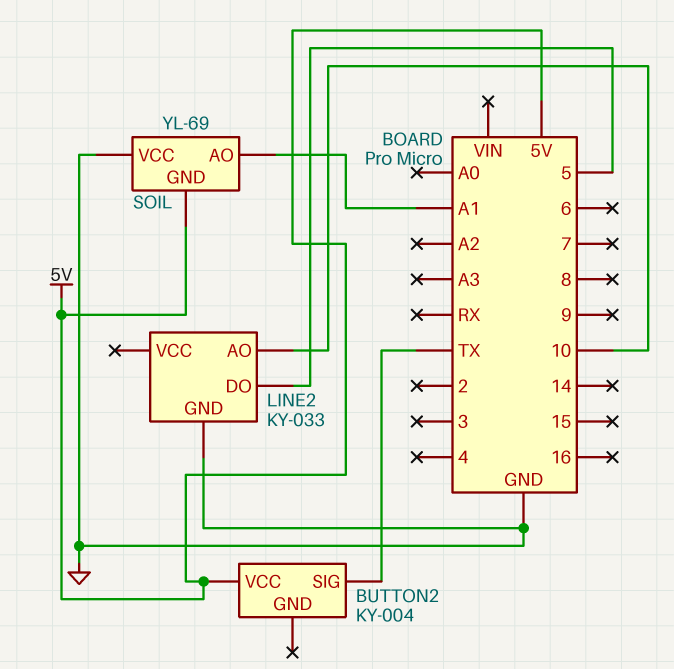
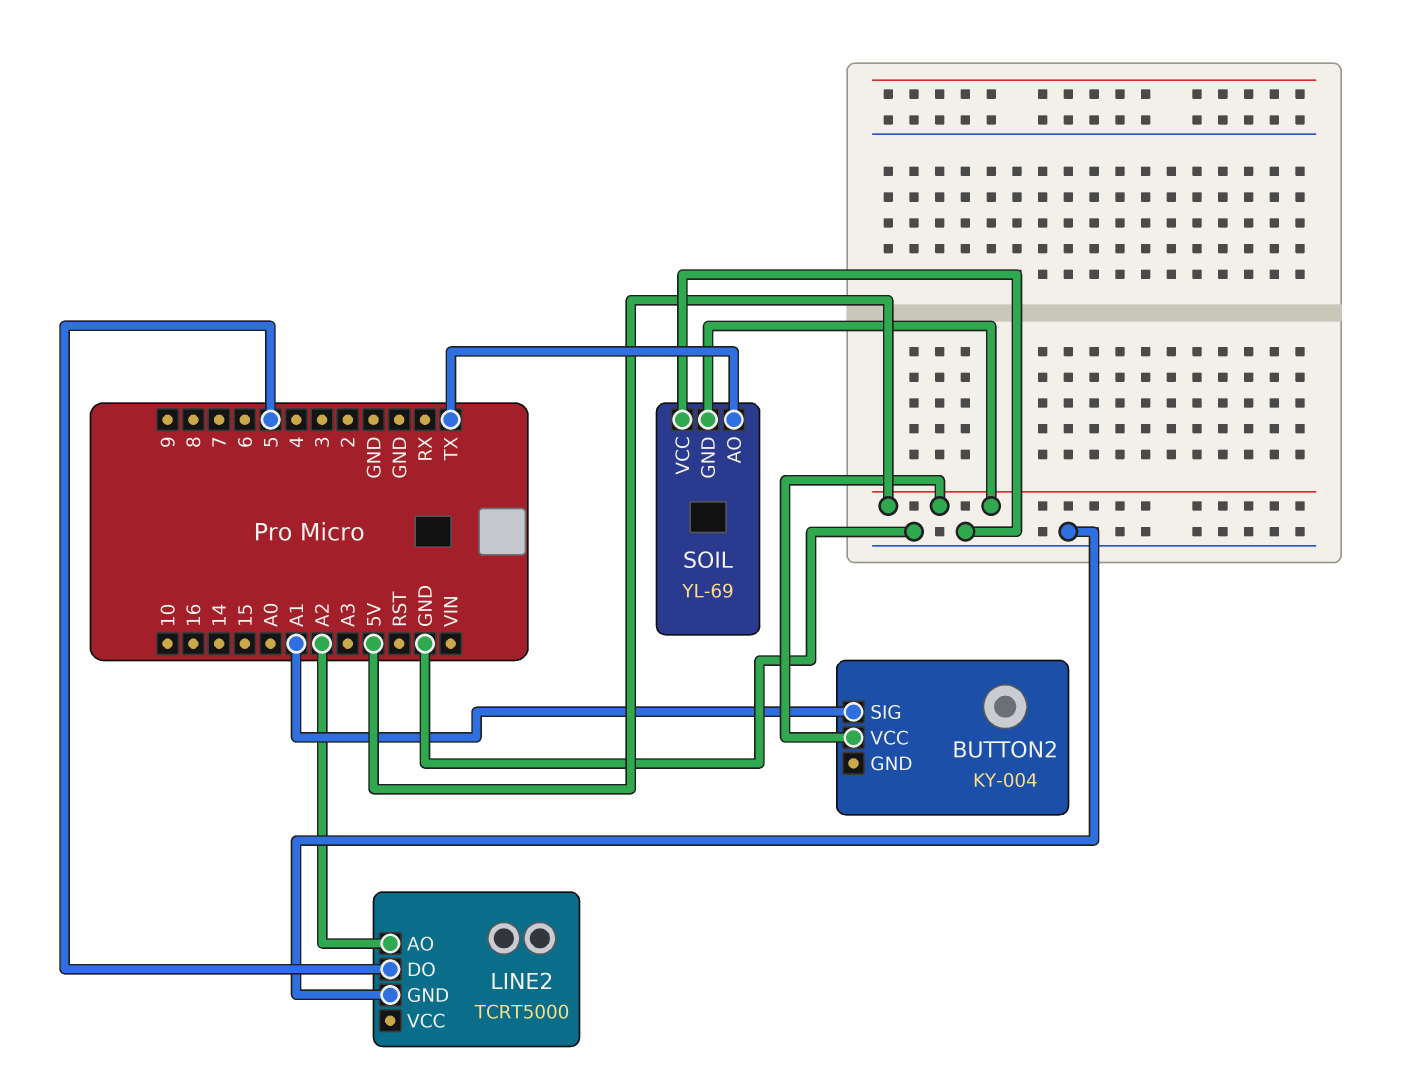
BUTTON2 pin SIG: TX -> A1
LINE2: KY-033 -> TCRT5000
LINE2 pin AO: 10 -> A2
SOIL pin AO: A1 -> TX

